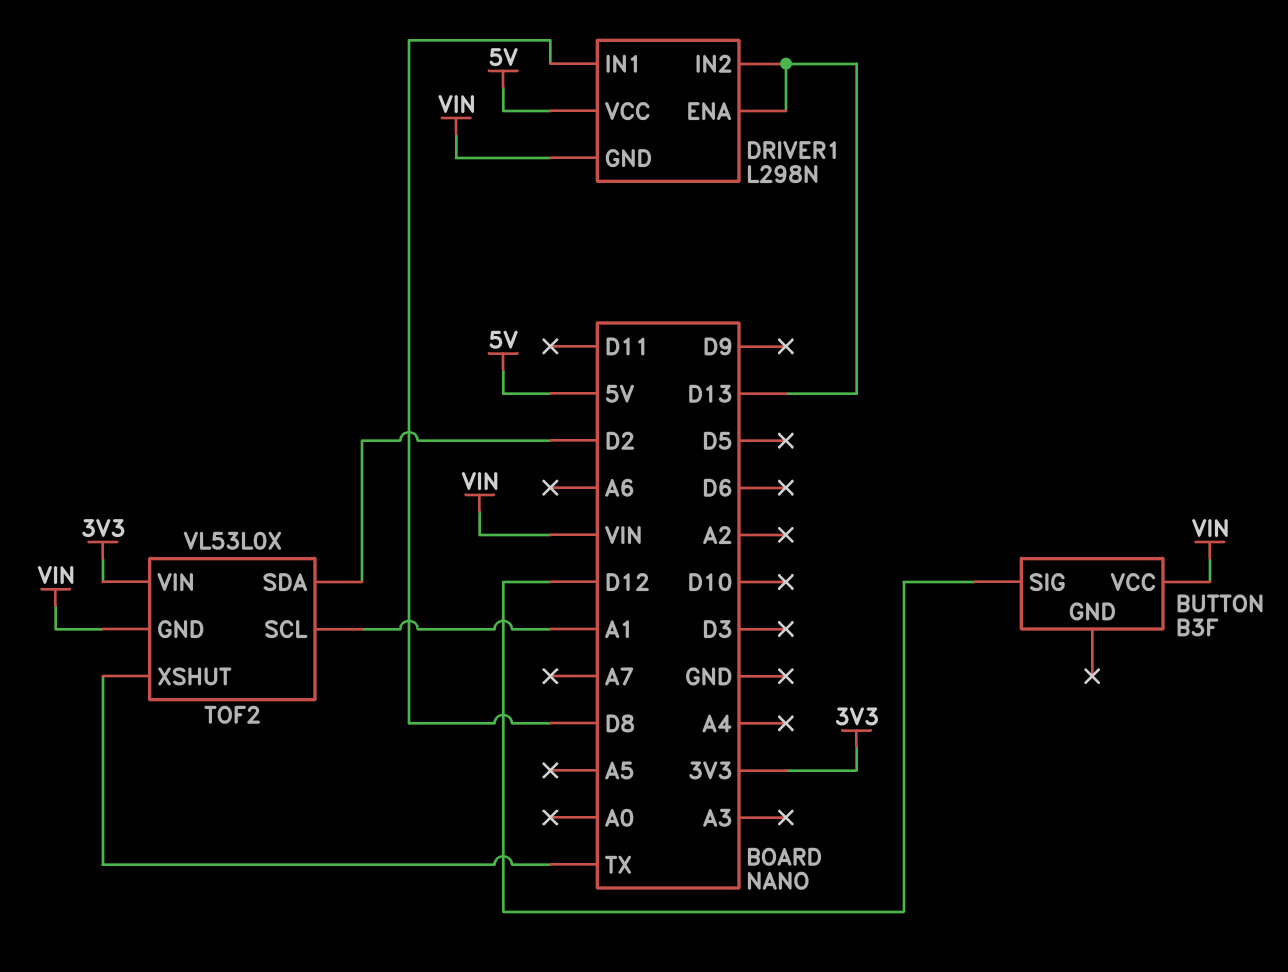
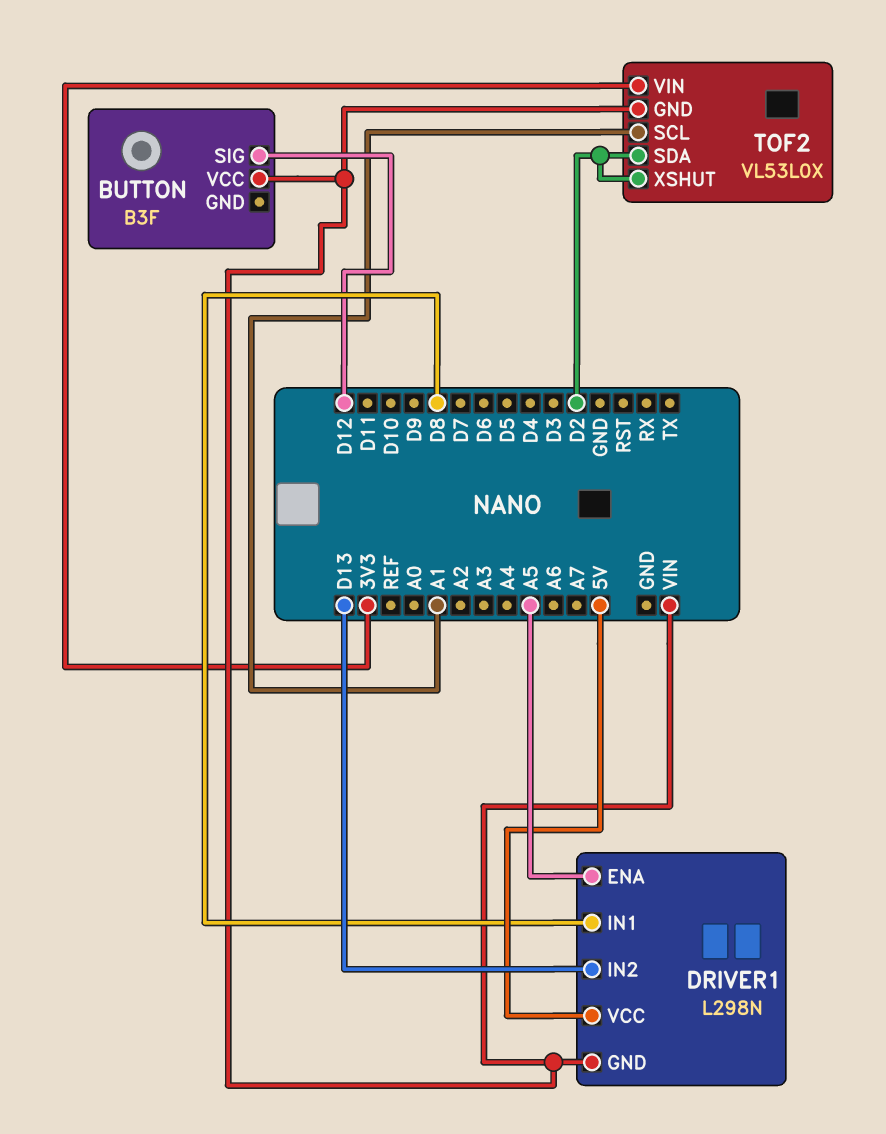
DRIVER1 pin ENA: D13 -> A5
TOF2 pin XSHUT: TX -> D2

